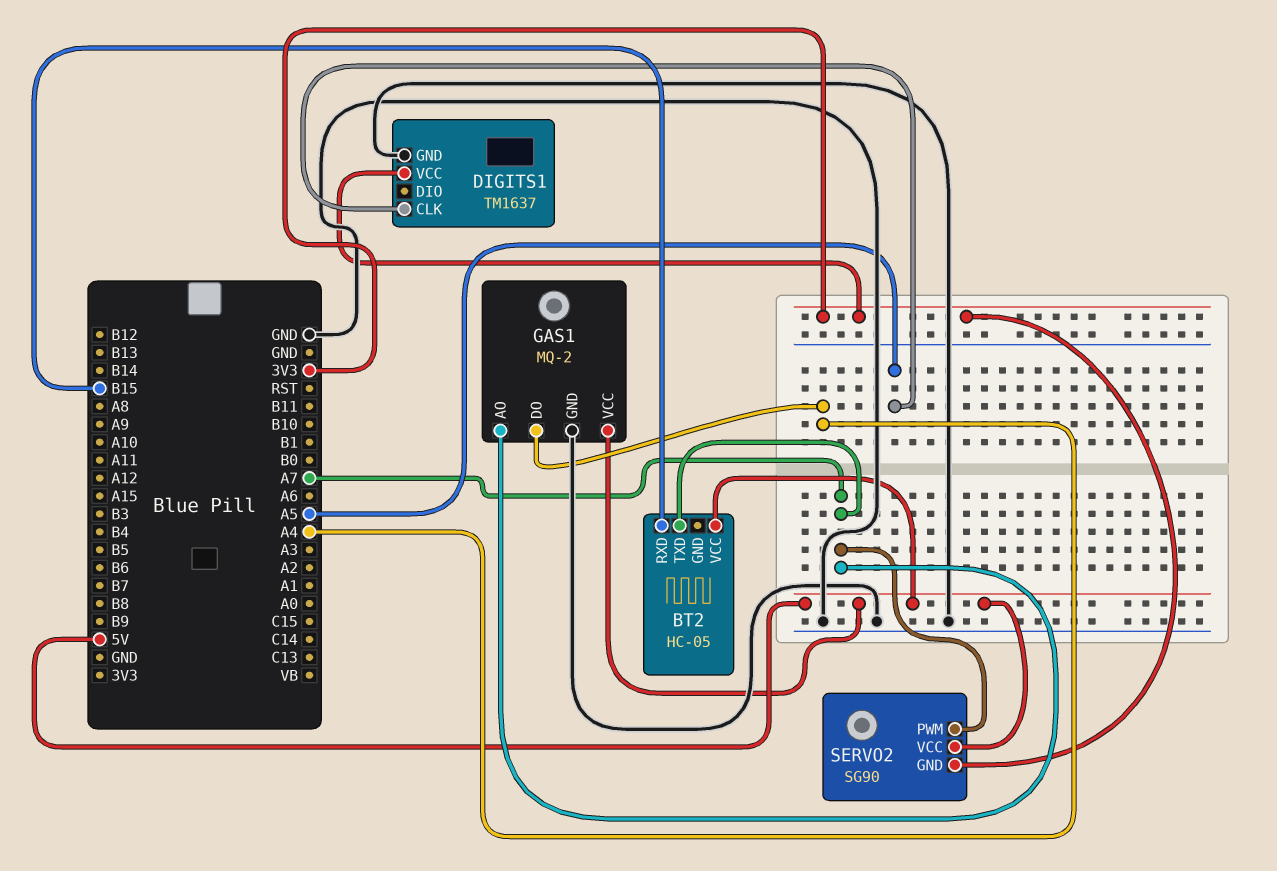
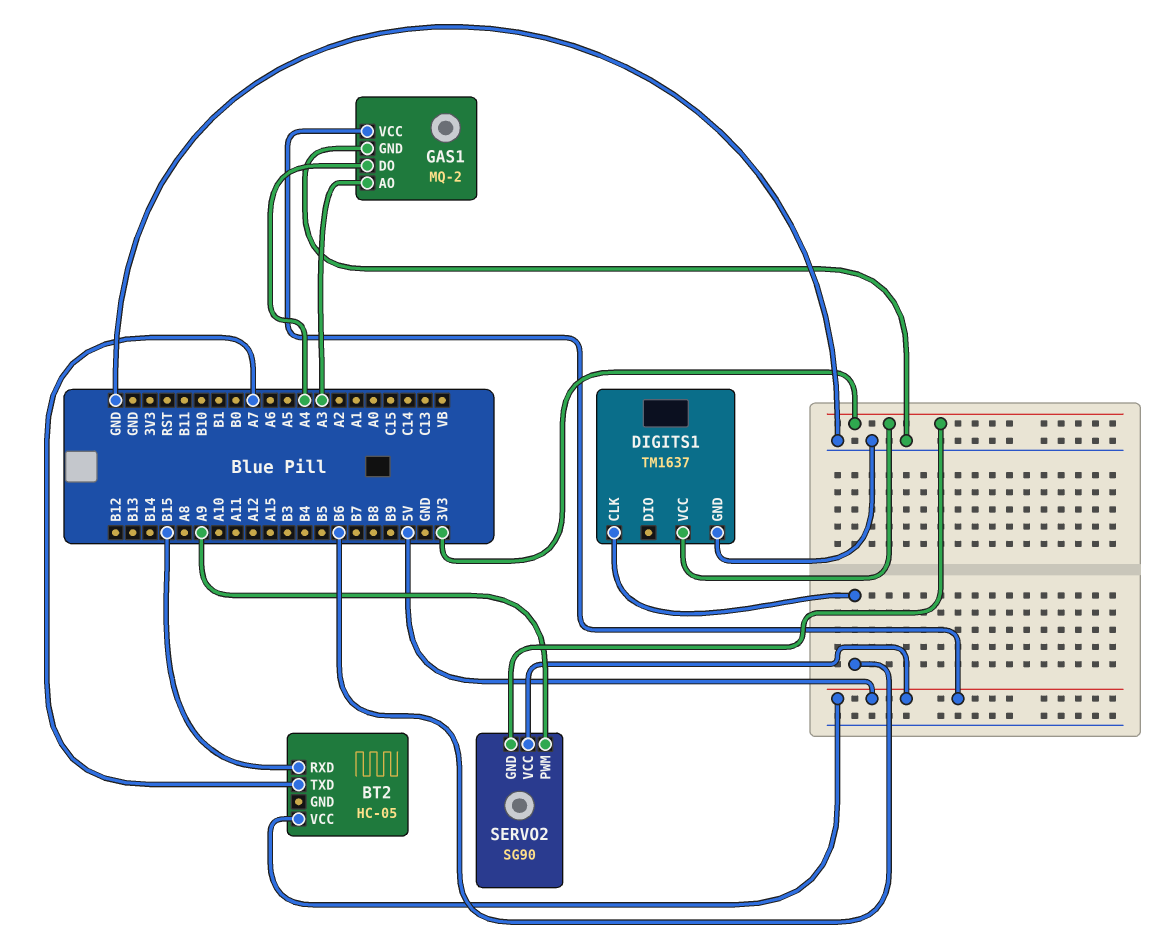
DIGITS1 pin CLK: A5 -> B6
GAS1 pin AO: A7 -> A3
SERVO2 pin PWM: A7 -> A9

